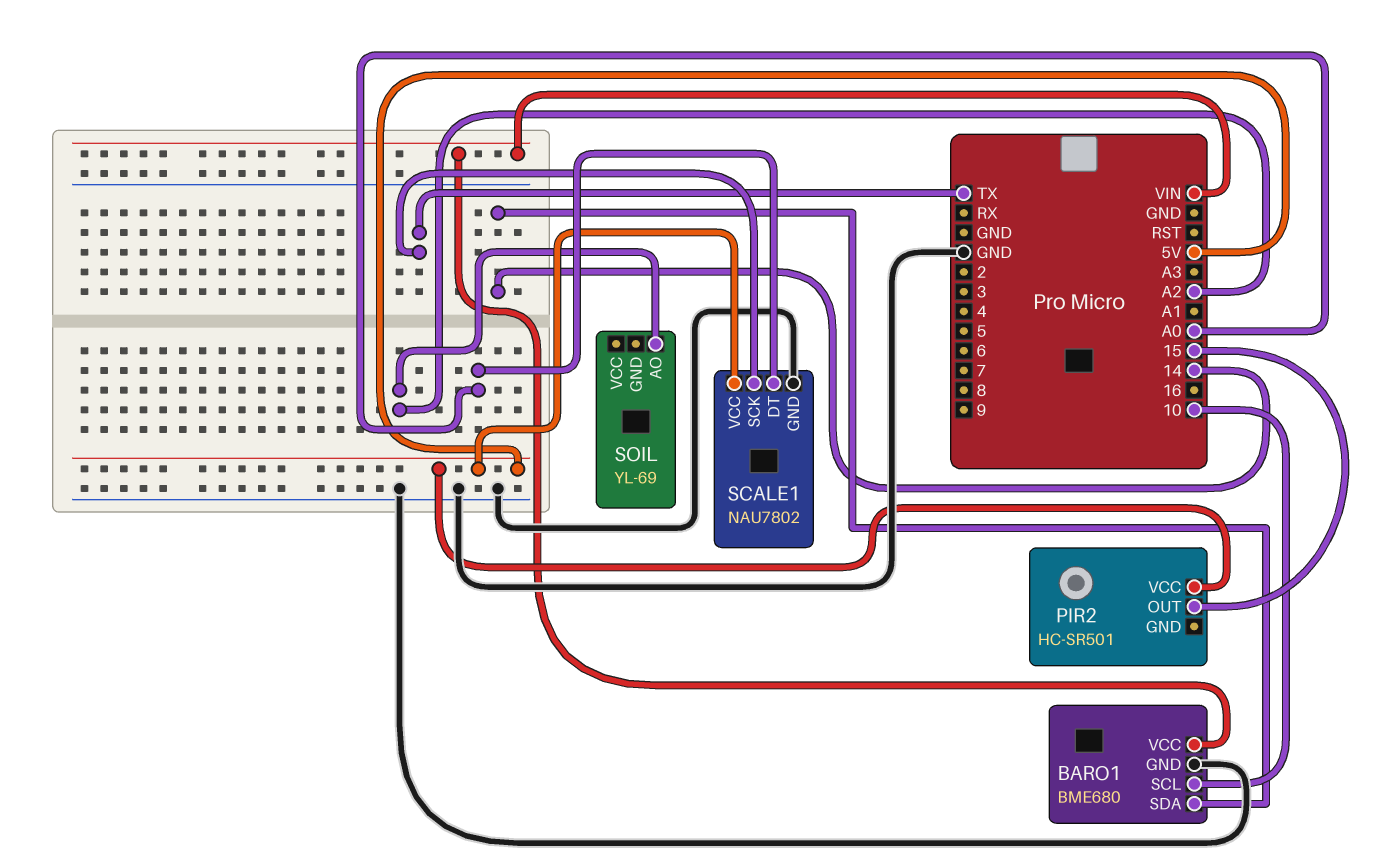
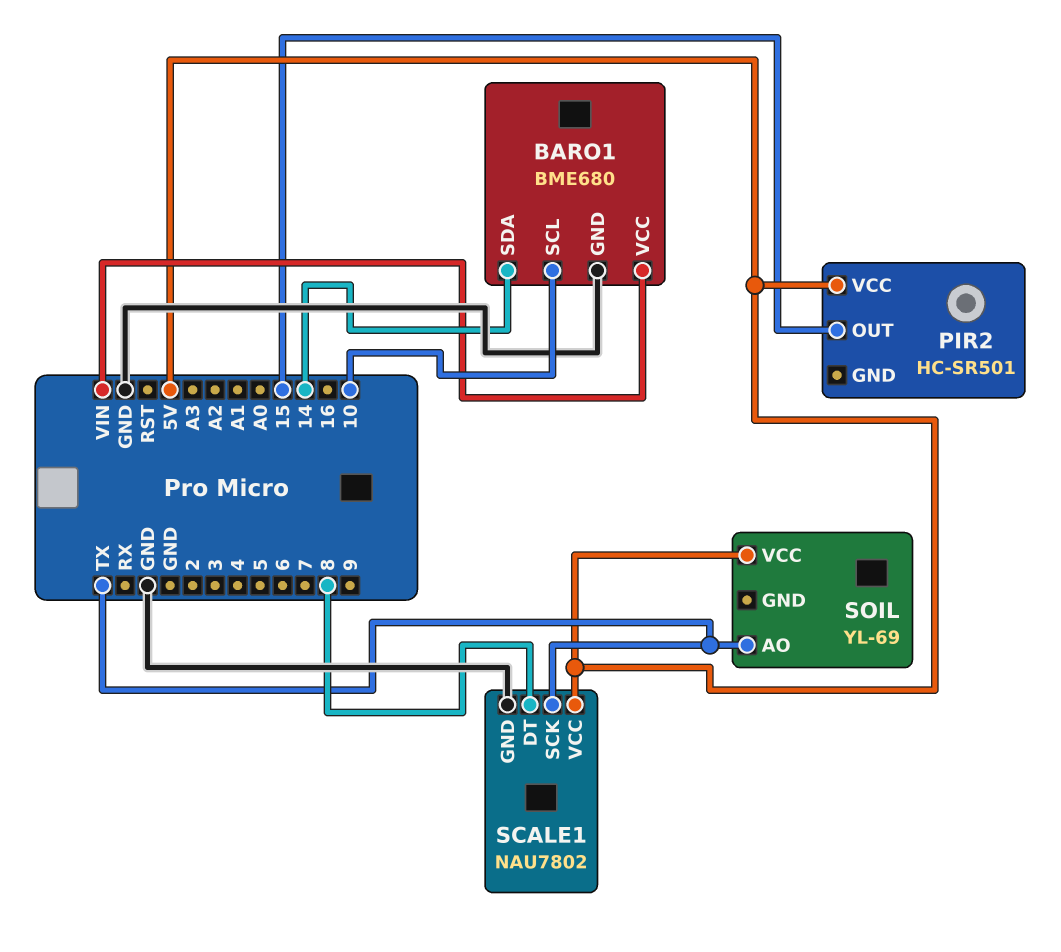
SCALE1 pin DT: A0 -> 8
SOIL pin AO: A2 -> TX
SOIL pin VCC: none -> 5V

